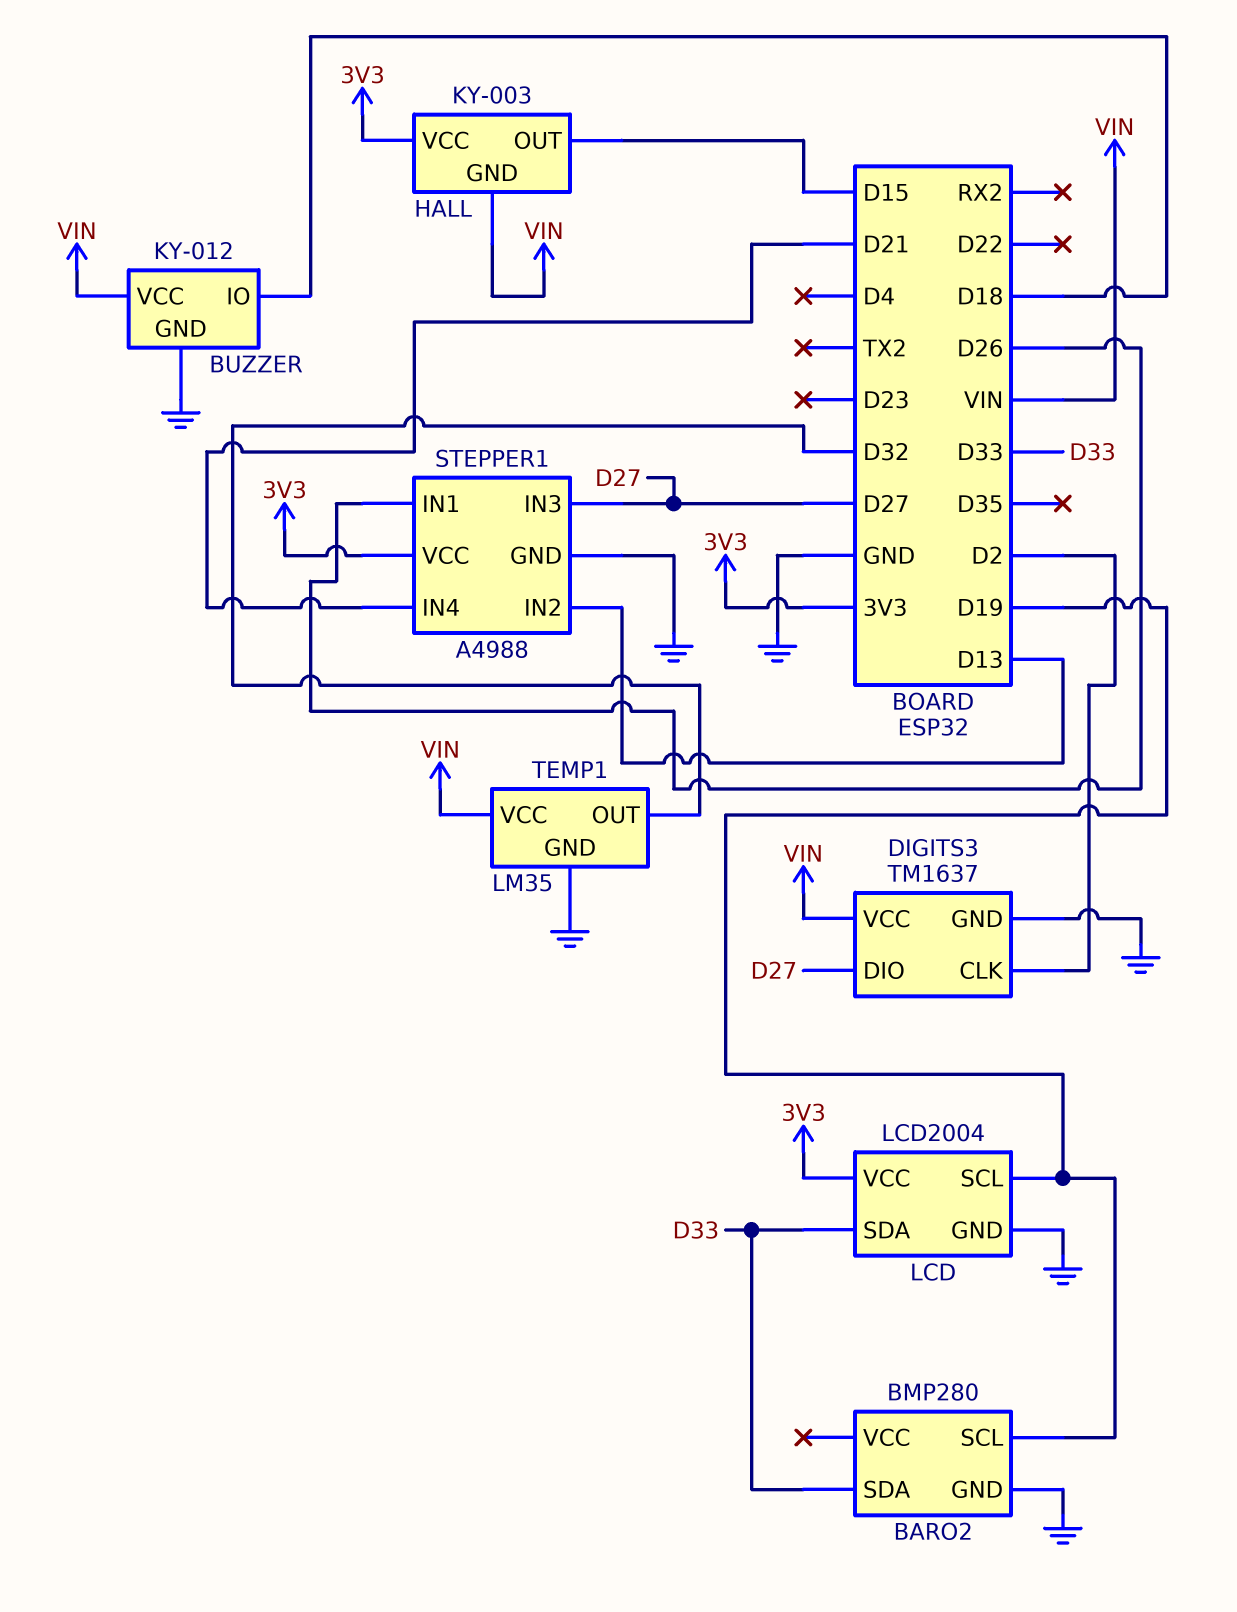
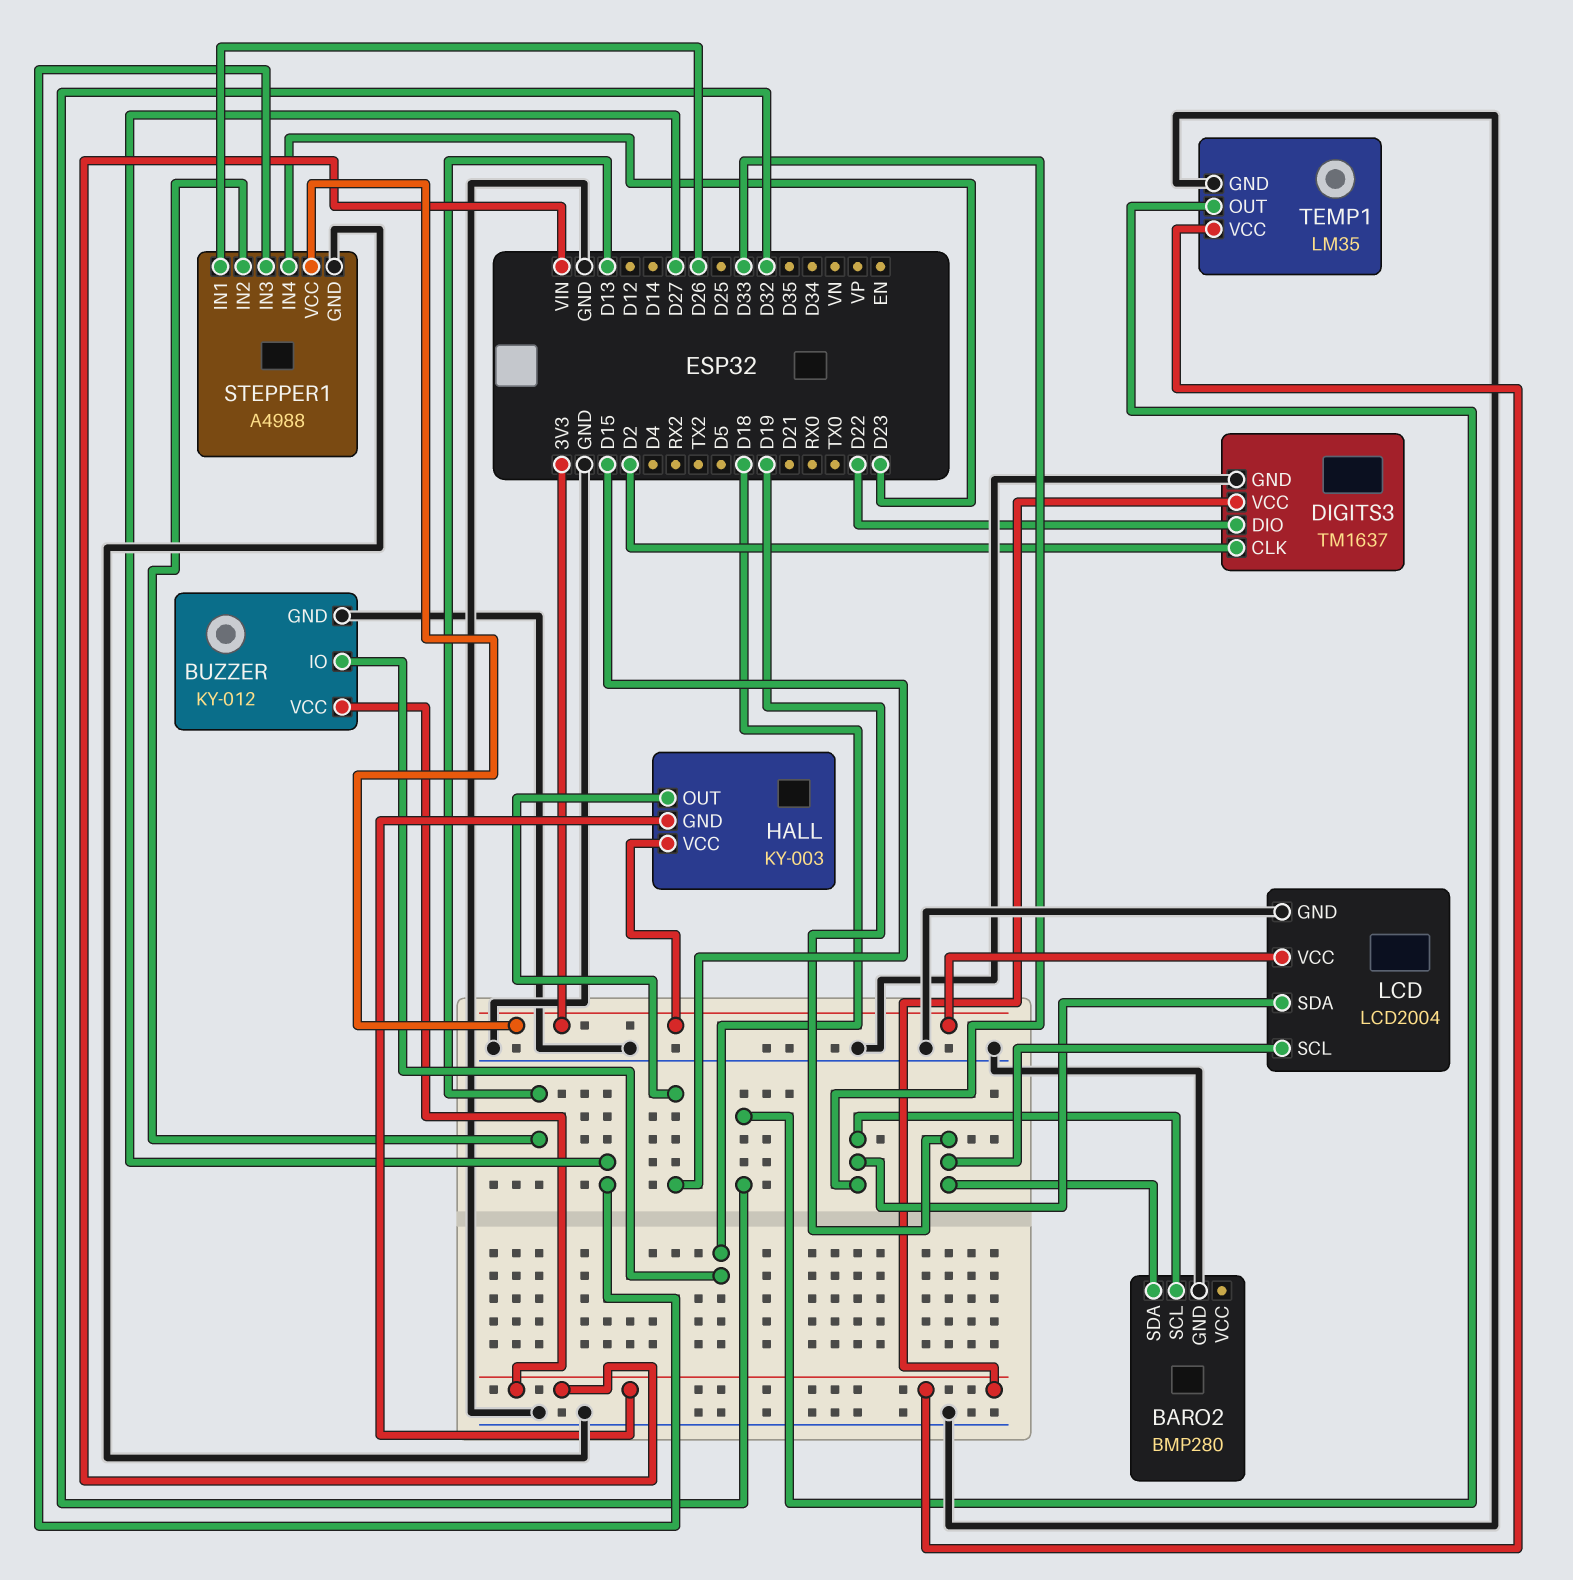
BARO2 pin SCL: D19 -> D33
BARO2 pin SDA: D33 -> D19
DIGITS3 pin DIO: D27 -> D22
STEPPER1 pin IN4: D21 -> D23

